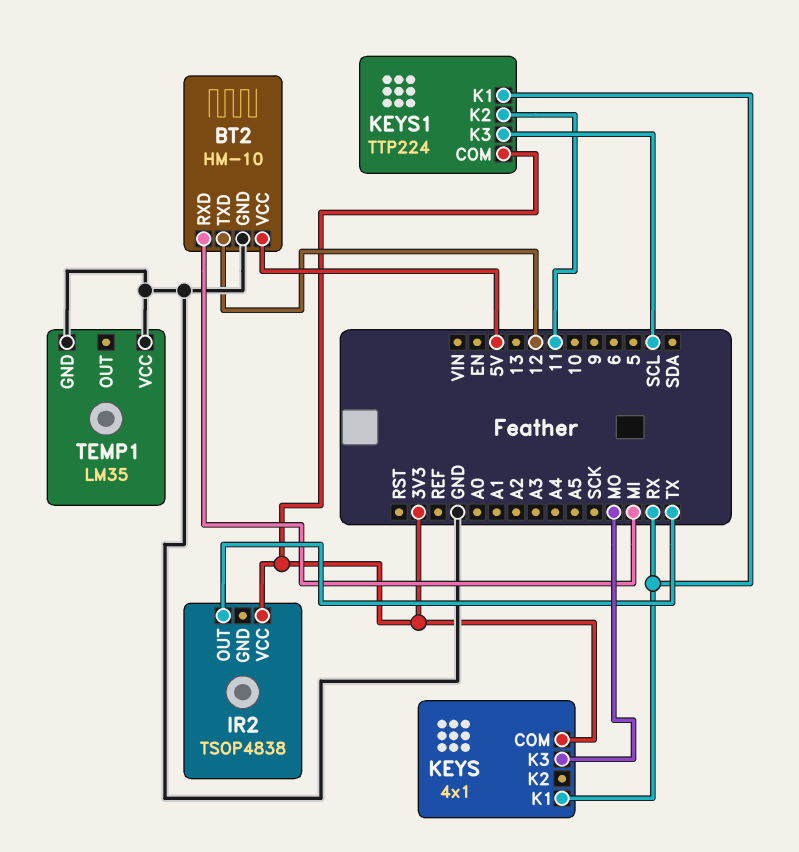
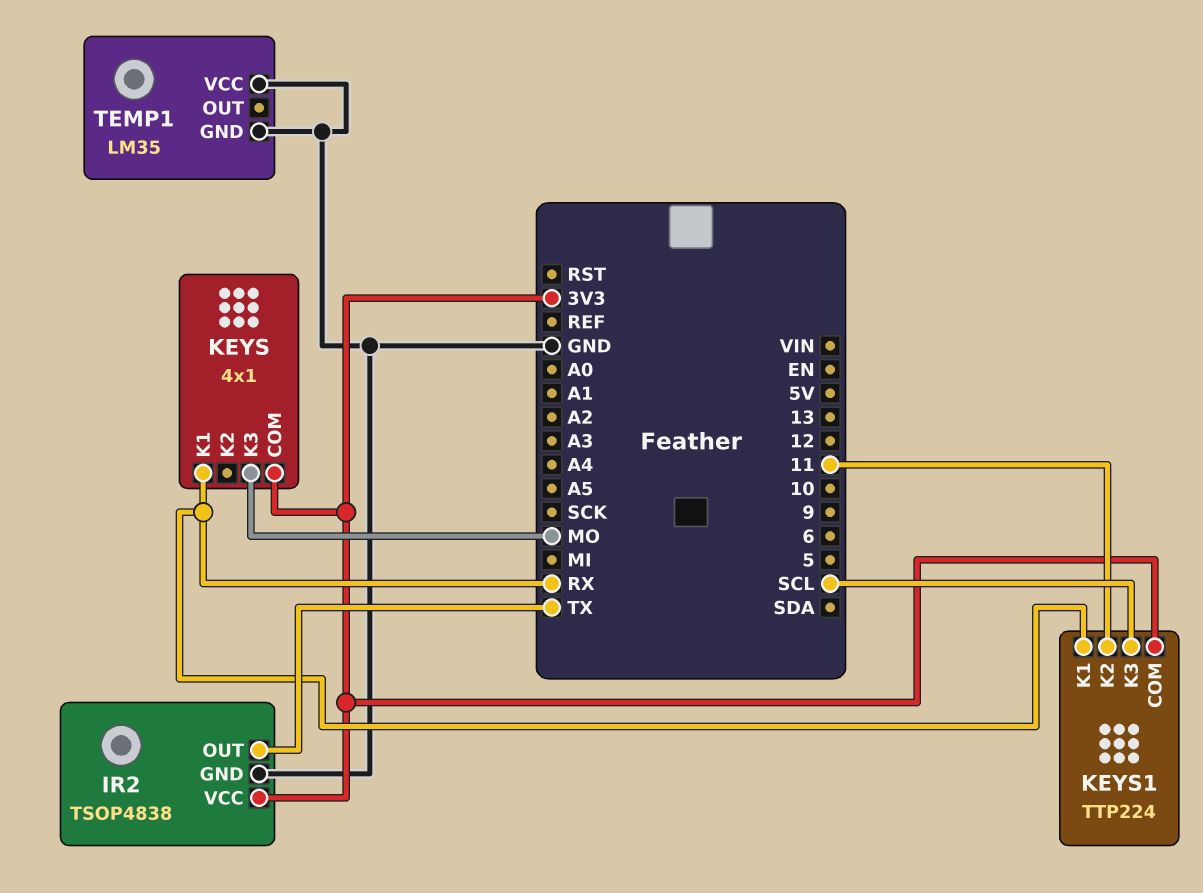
BT2: HM-10 -> none
BT2 pin GND: GND -> none
BT2 pin RXD: MI -> none
BT2 pin TXD: 12 -> none
BT2 pin VCC: 5V -> none
IR2 pin GND: none -> GND

